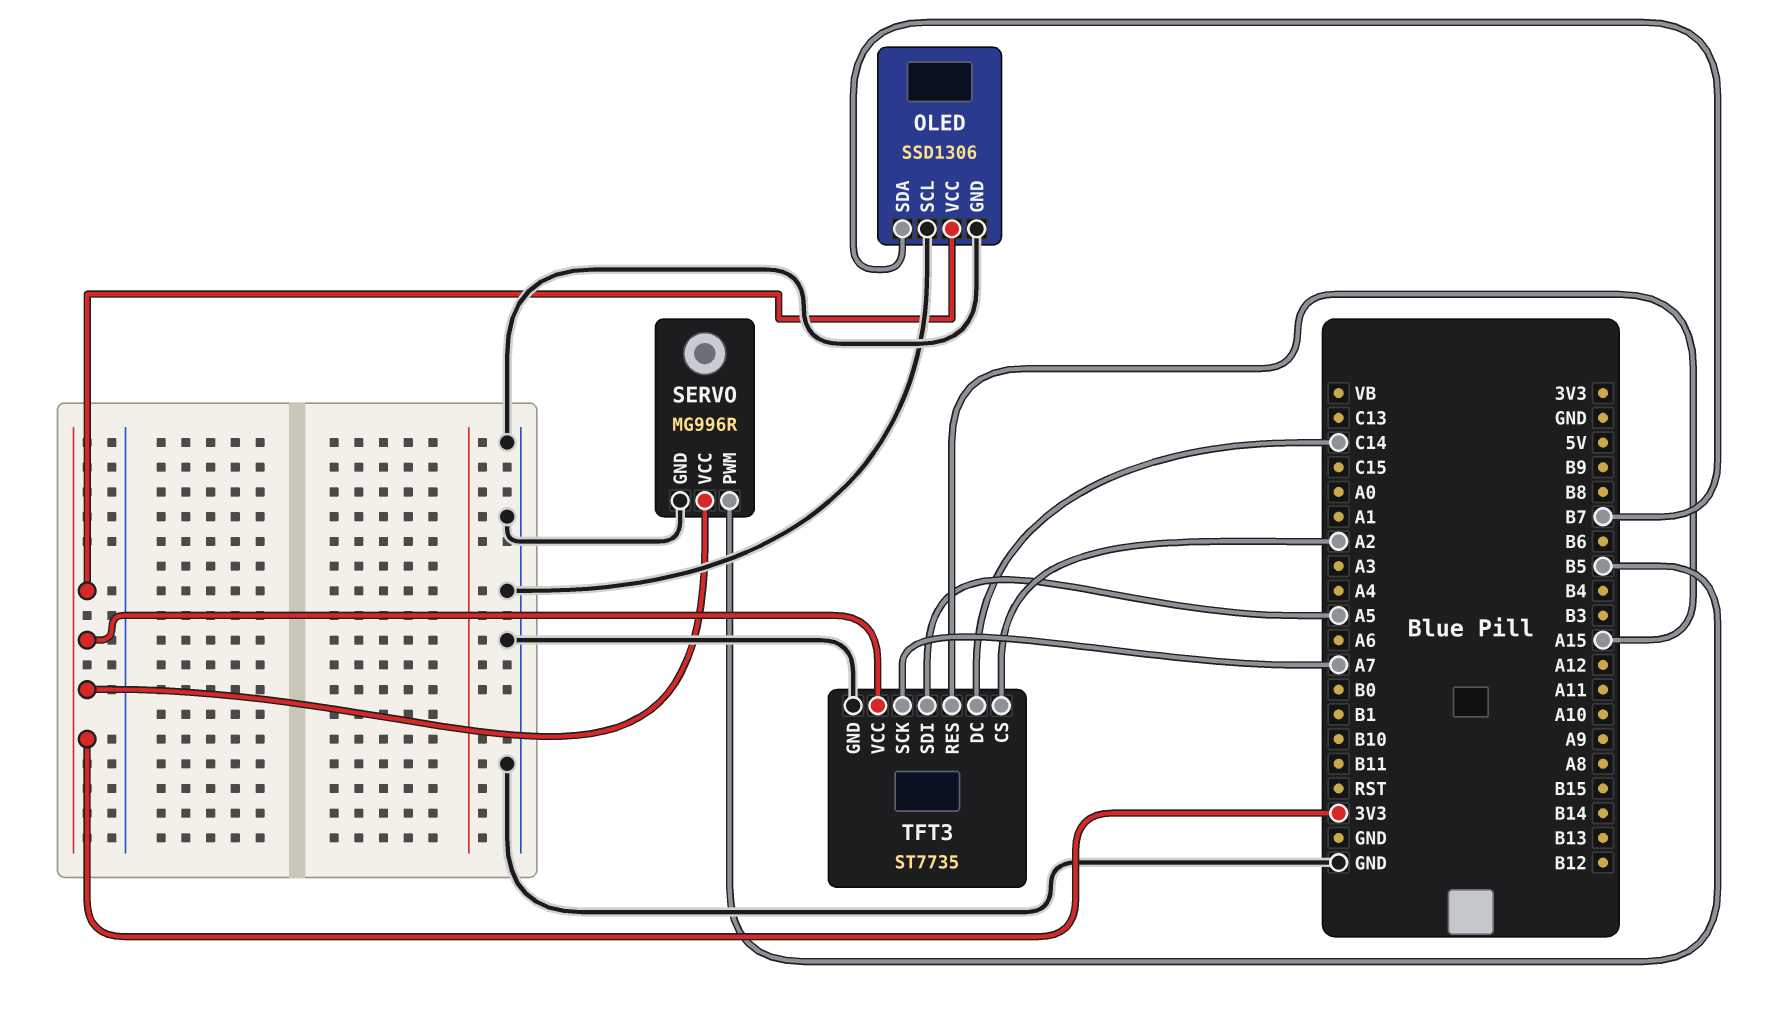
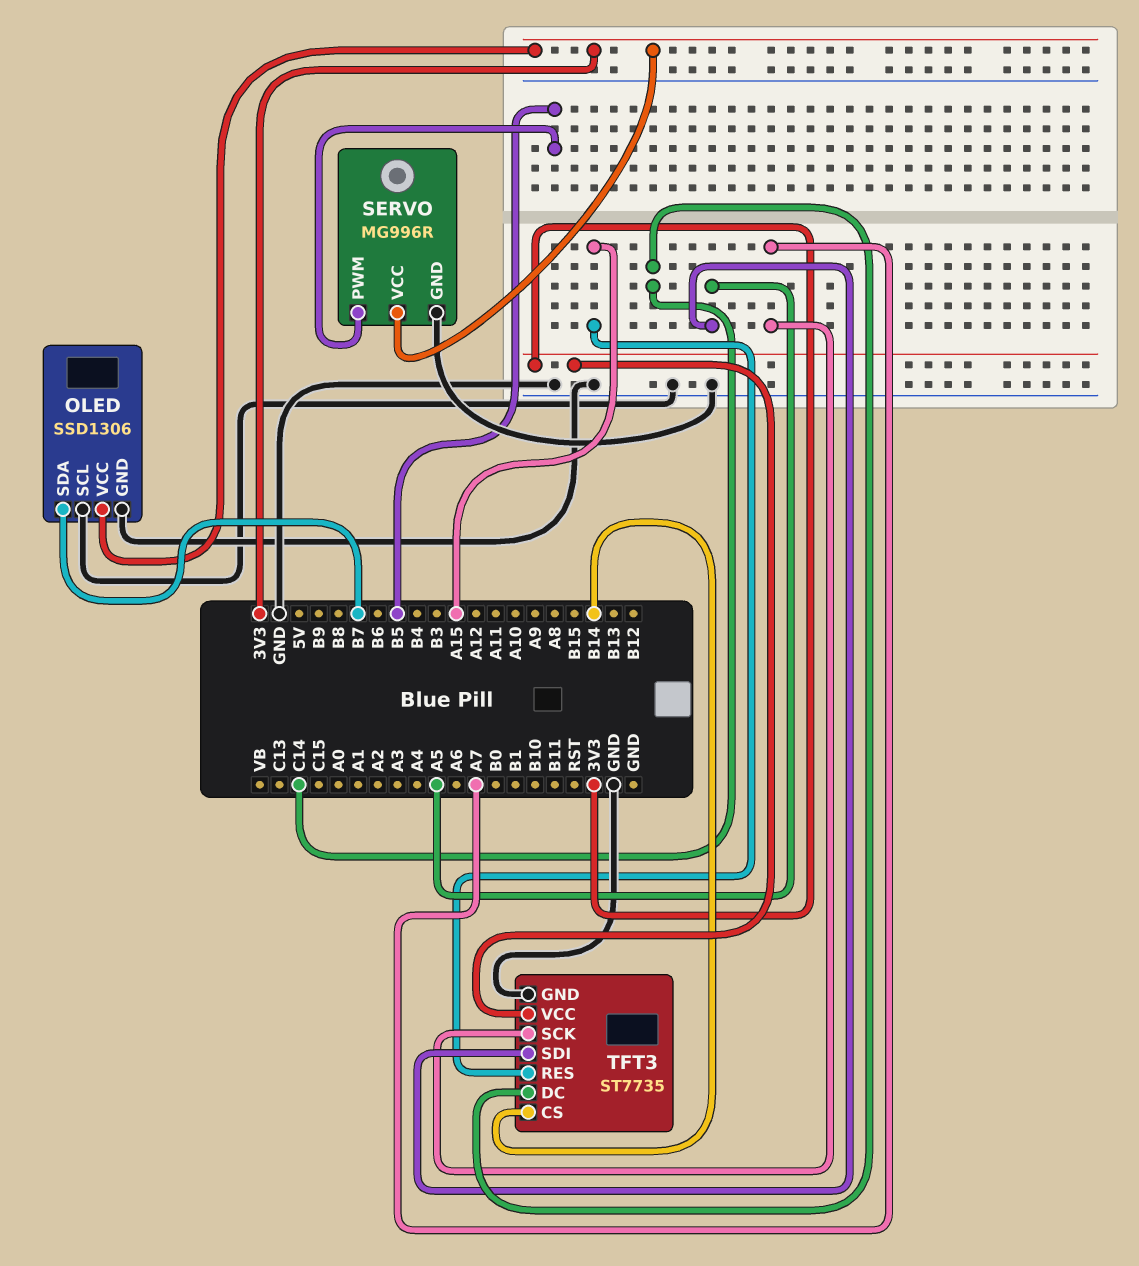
TFT3 pin CS: A2 -> B14

